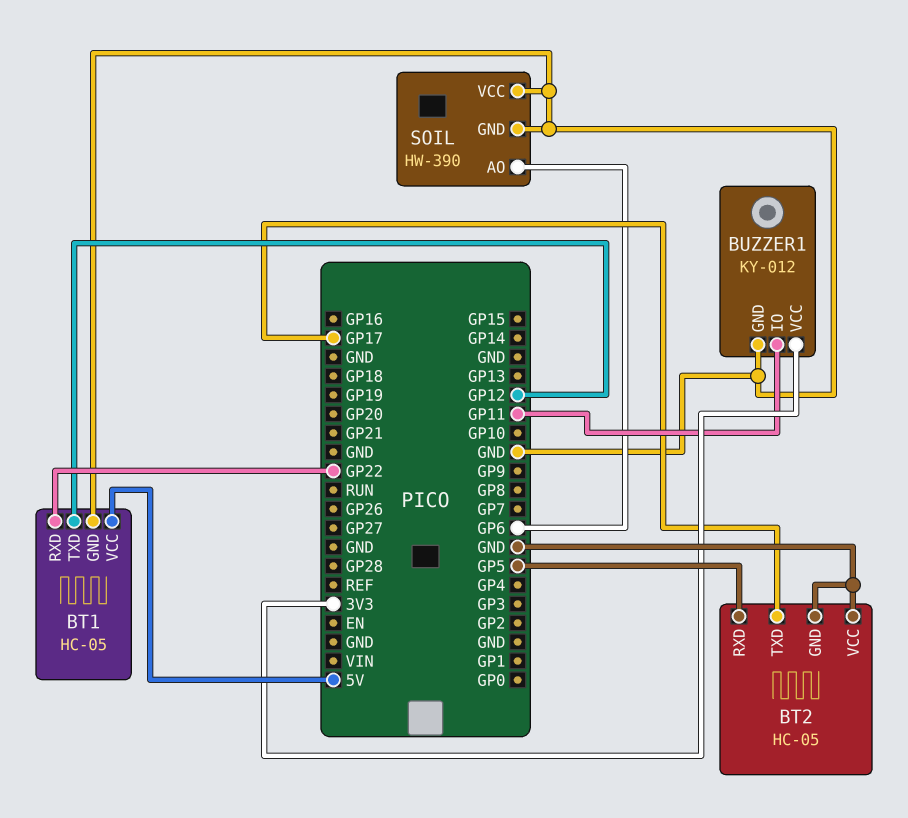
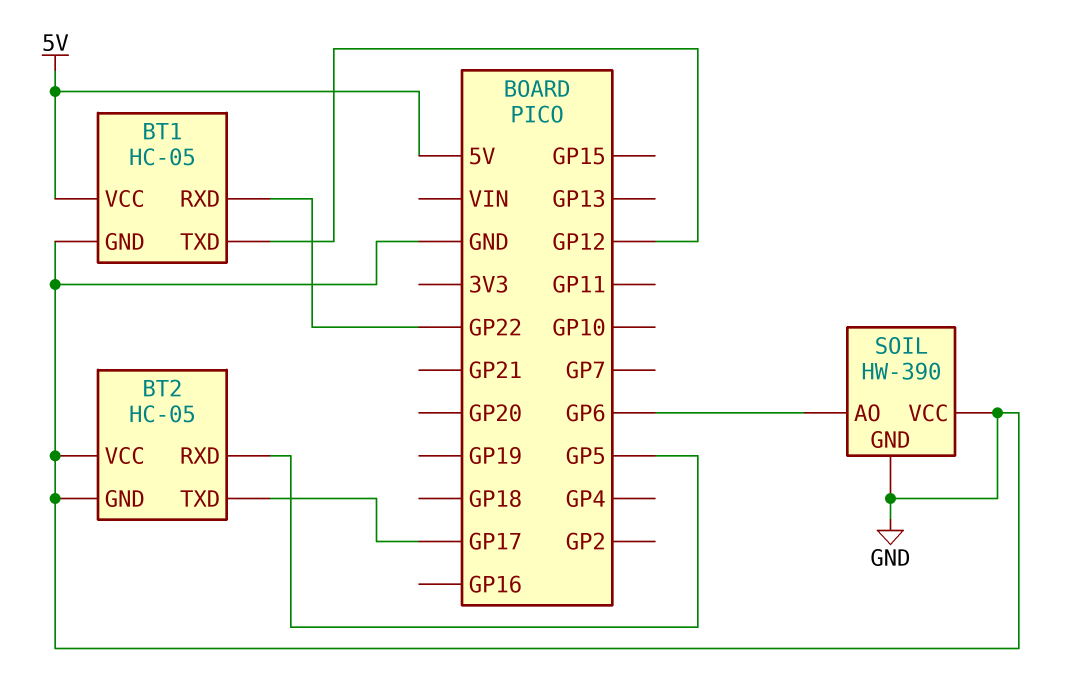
BUZZER1: KY-012 -> none
BUZZER1 pin GND: GND -> none
BUZZER1 pin IO: GP11 -> none
BUZZER1 pin VCC: 3V3 -> none

